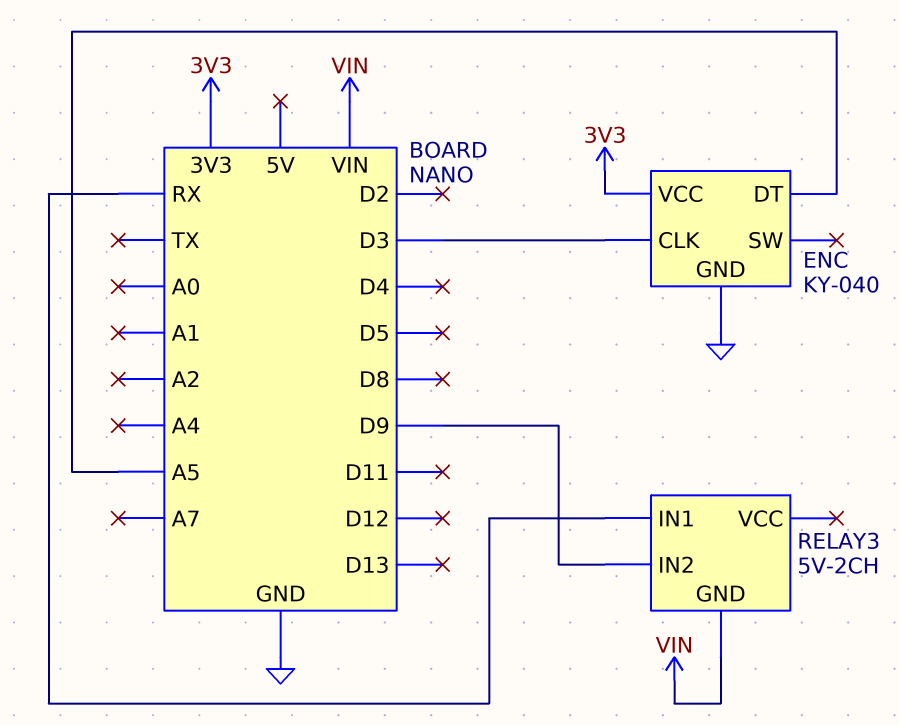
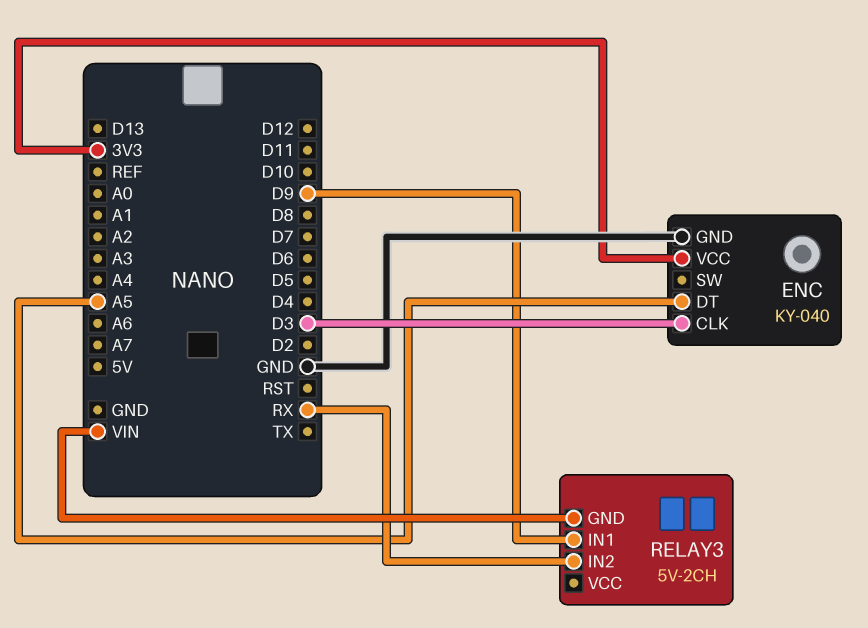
RELAY3 pin IN1: RX -> D9
RELAY3 pin IN2: D9 -> RX

